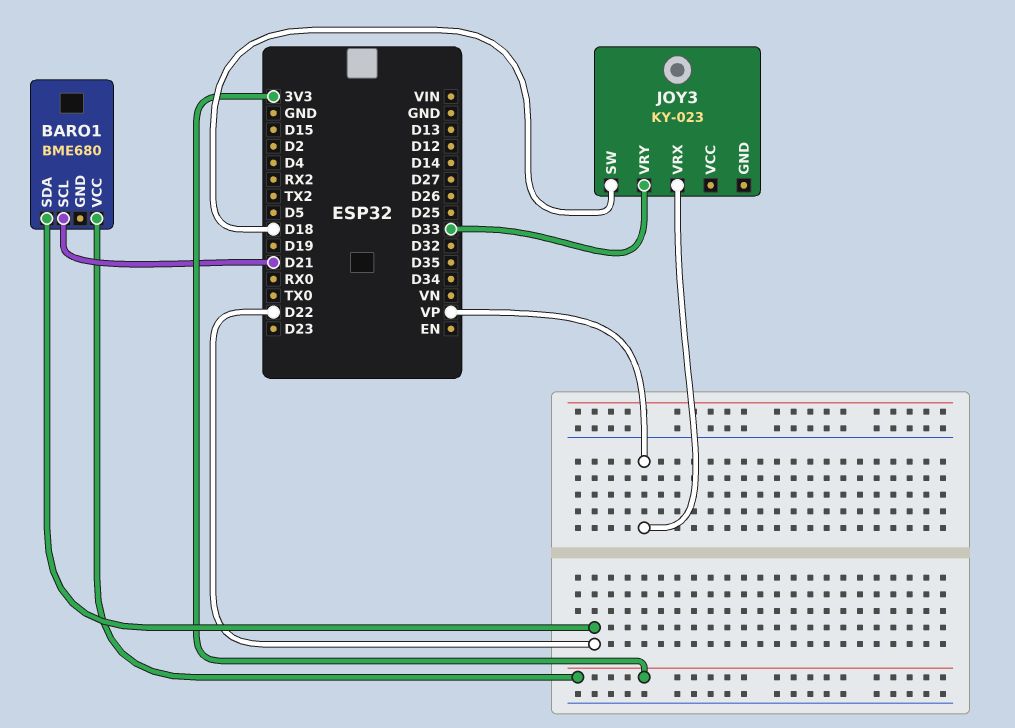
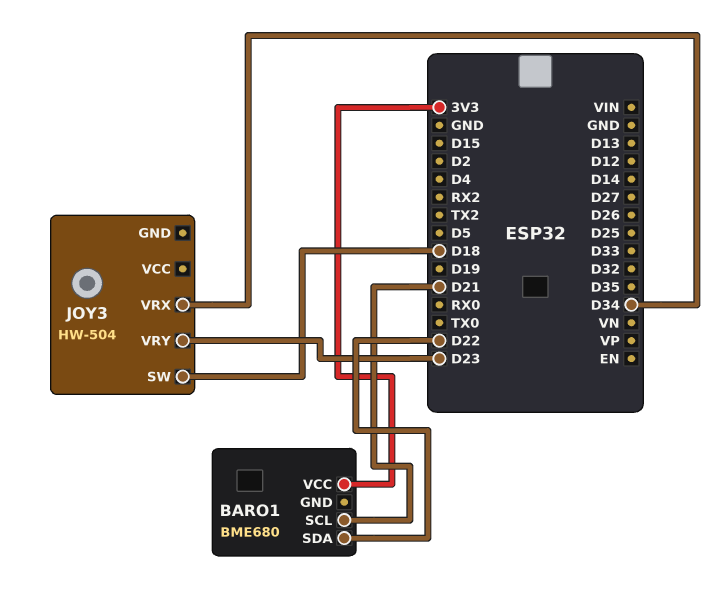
JOY3: KY-023 -> HW-504
JOY3 pin VRX: VP -> D34
JOY3 pin VRY: D33 -> D23

